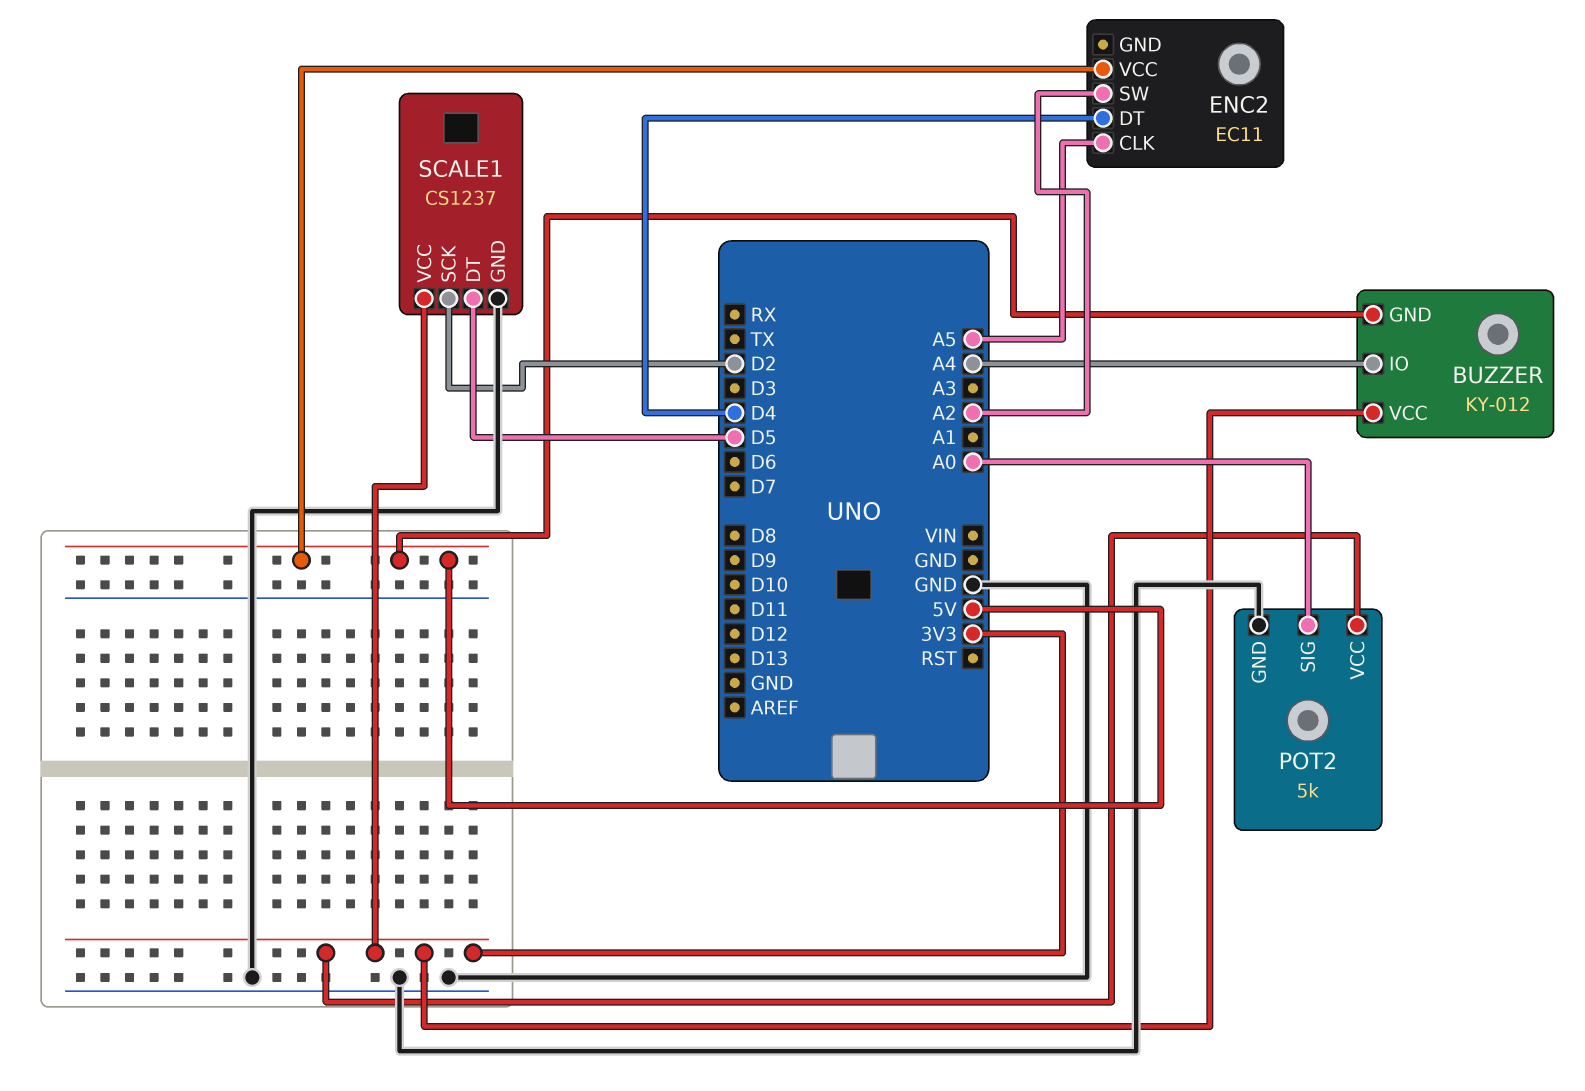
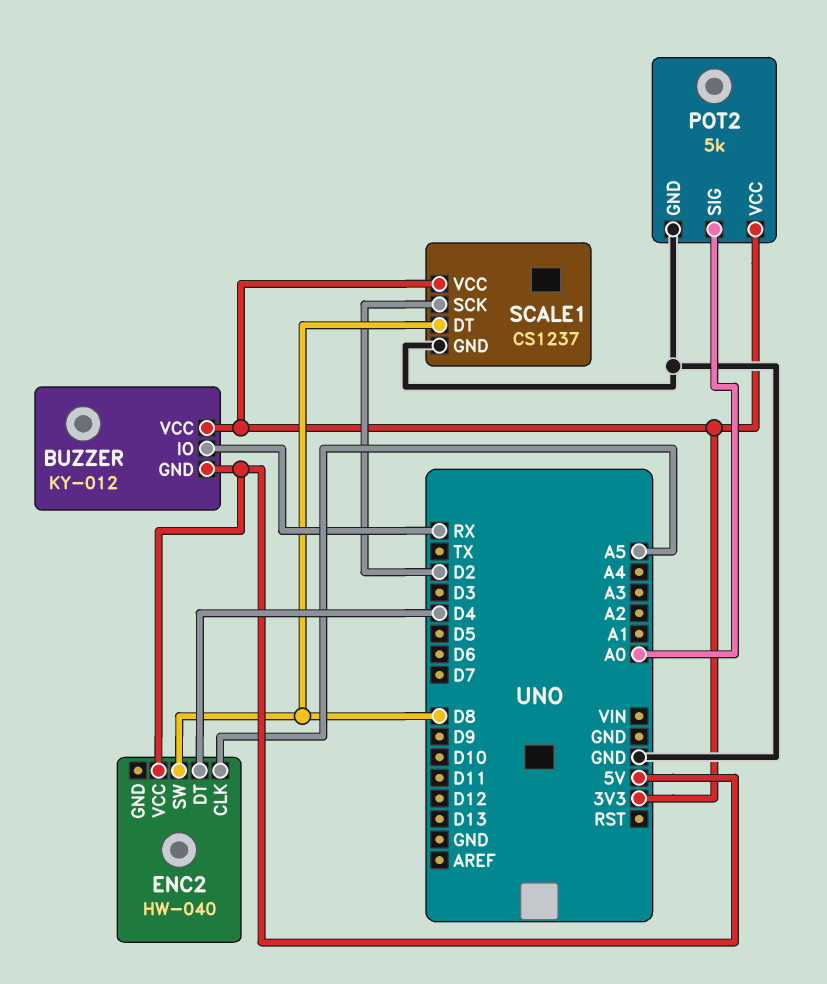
BUZZER pin IO: A4 -> RX
ENC2: EC11 -> HW-040
ENC2 pin SW: A2 -> D8
SCALE1 pin DT: D5 -> D8

